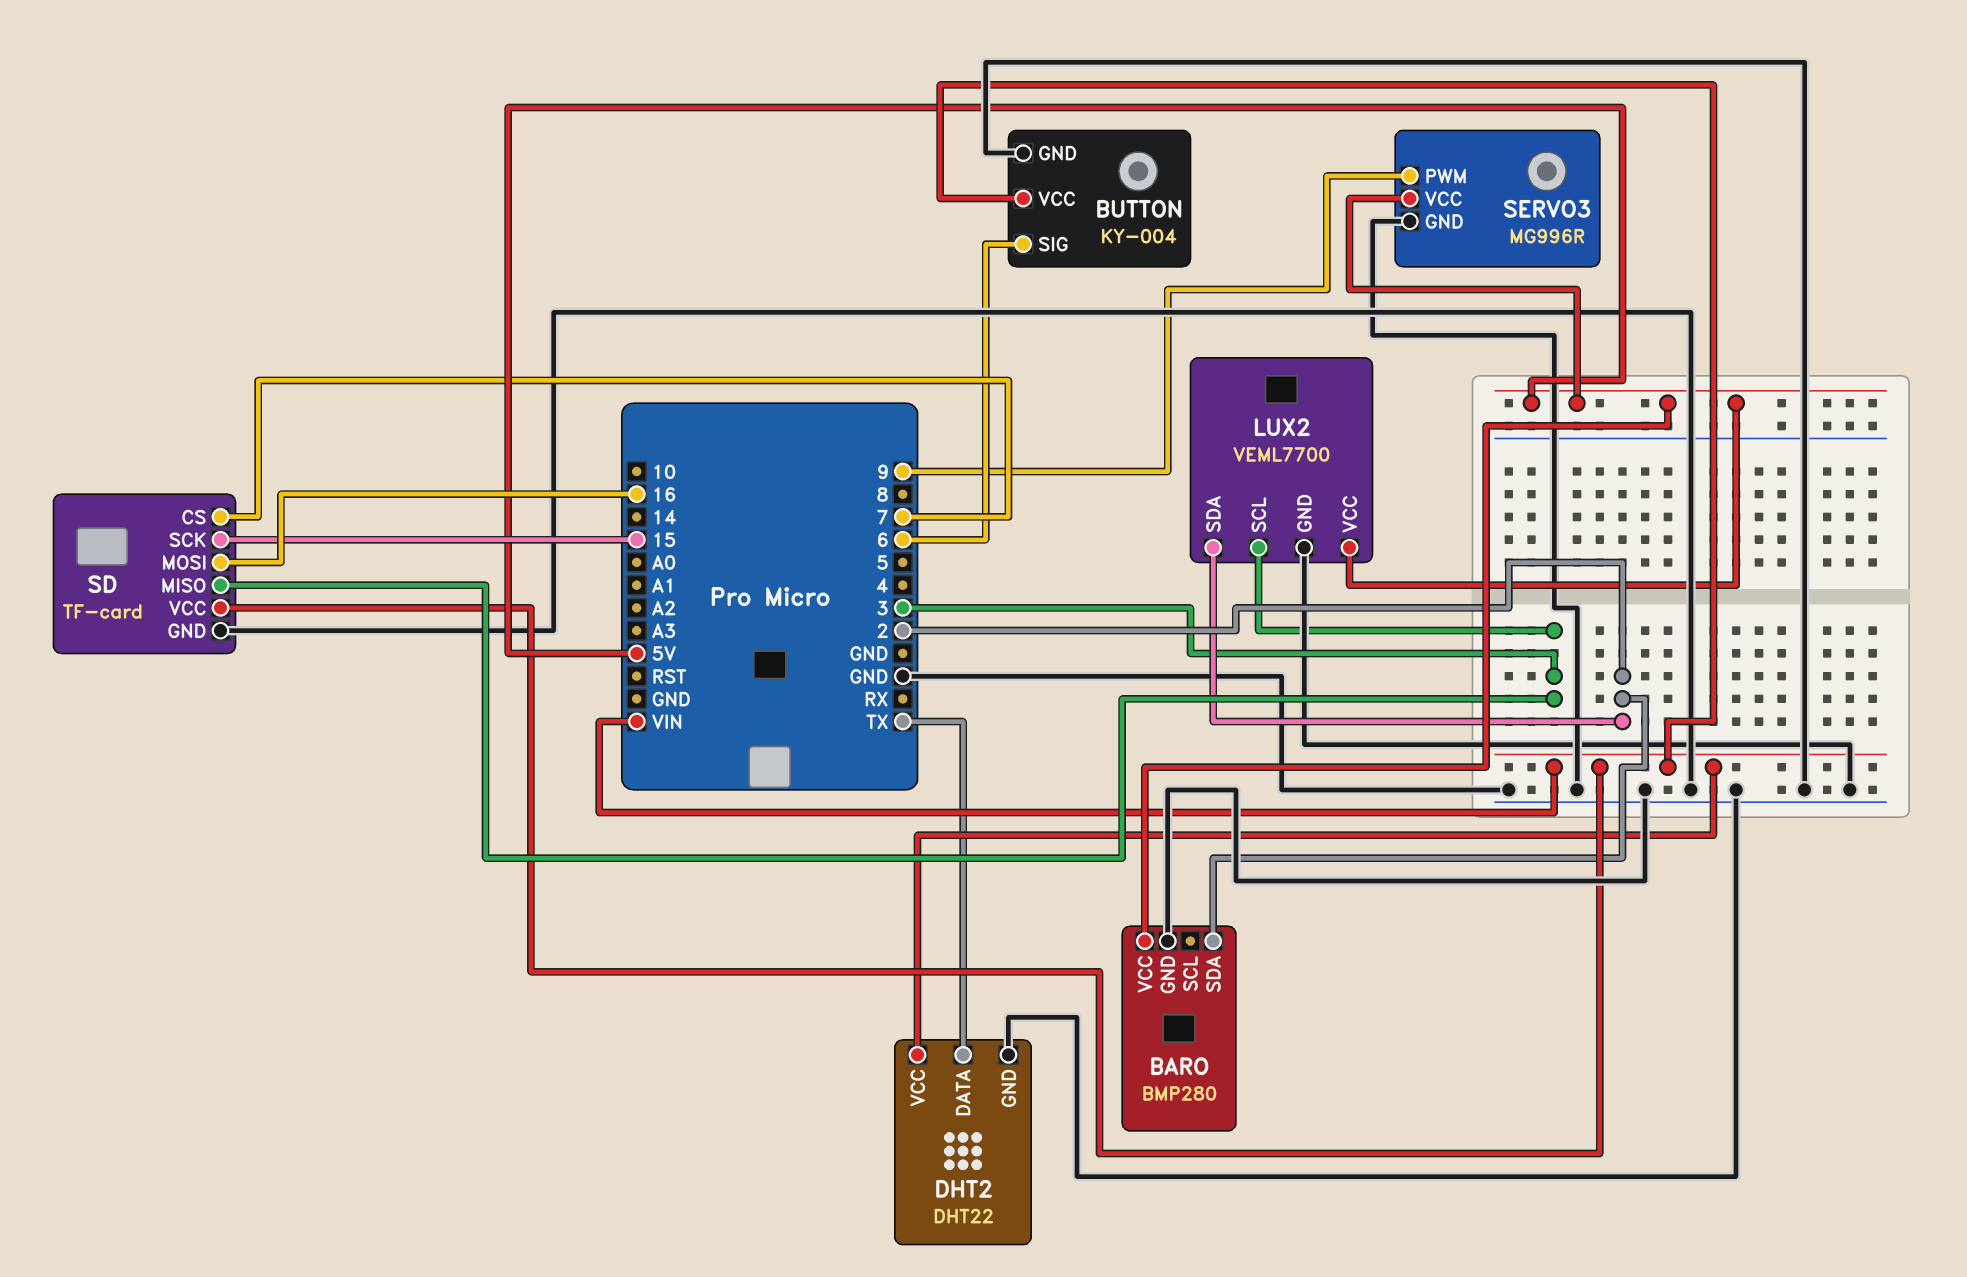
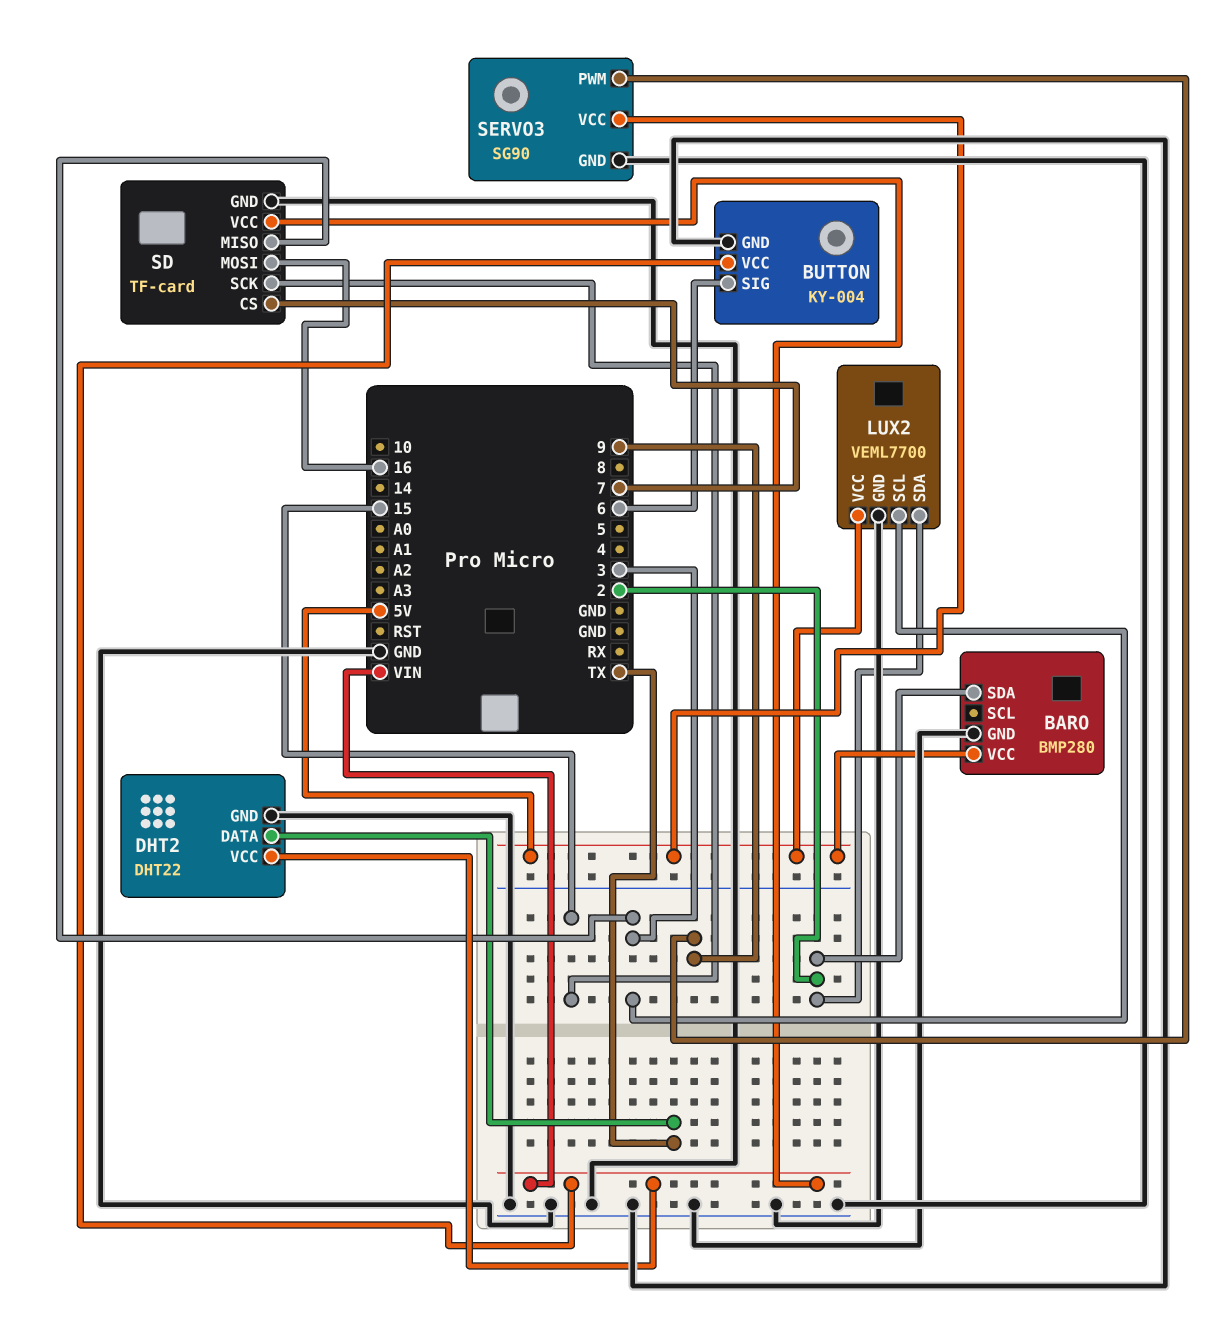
SERVO3: MG996R -> SG90

